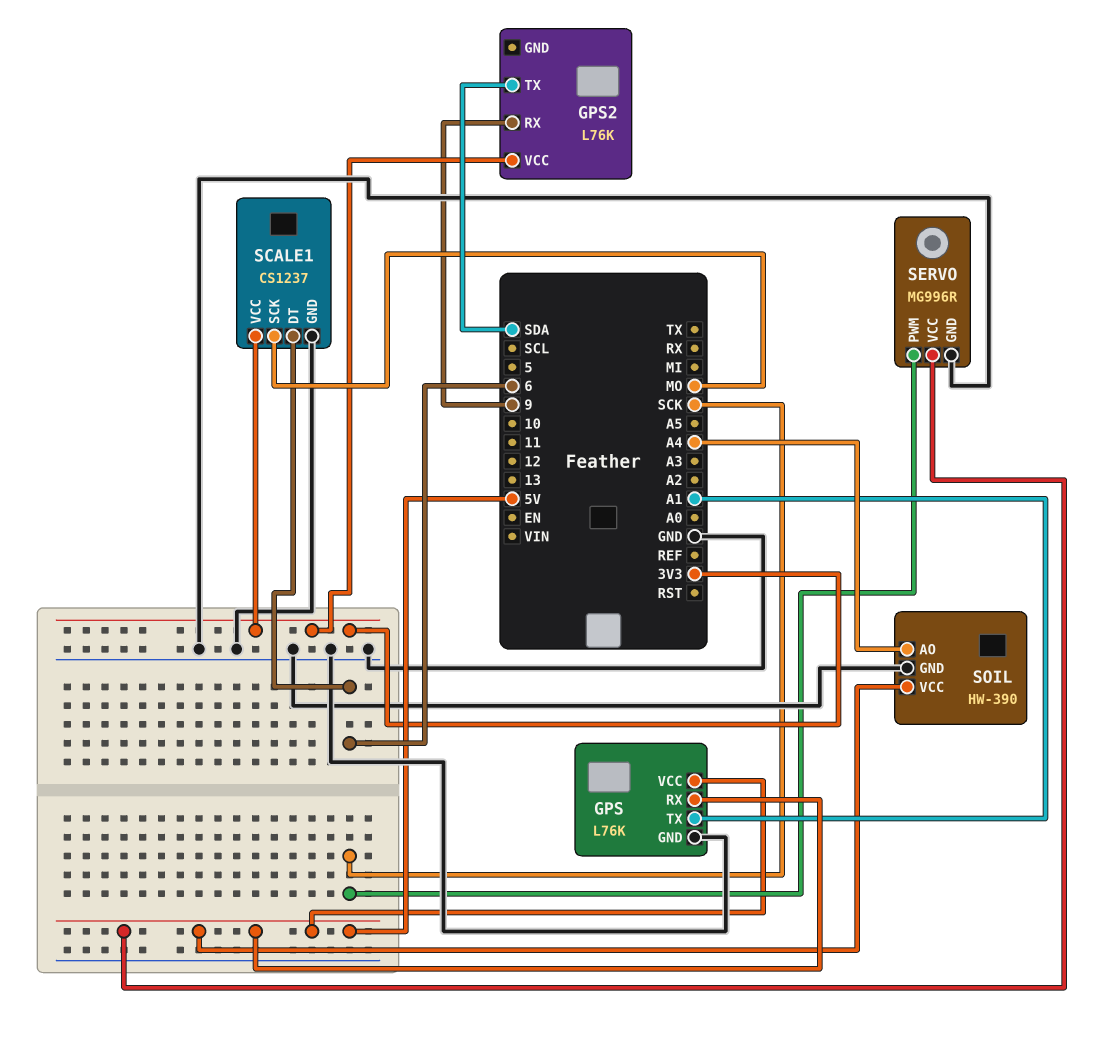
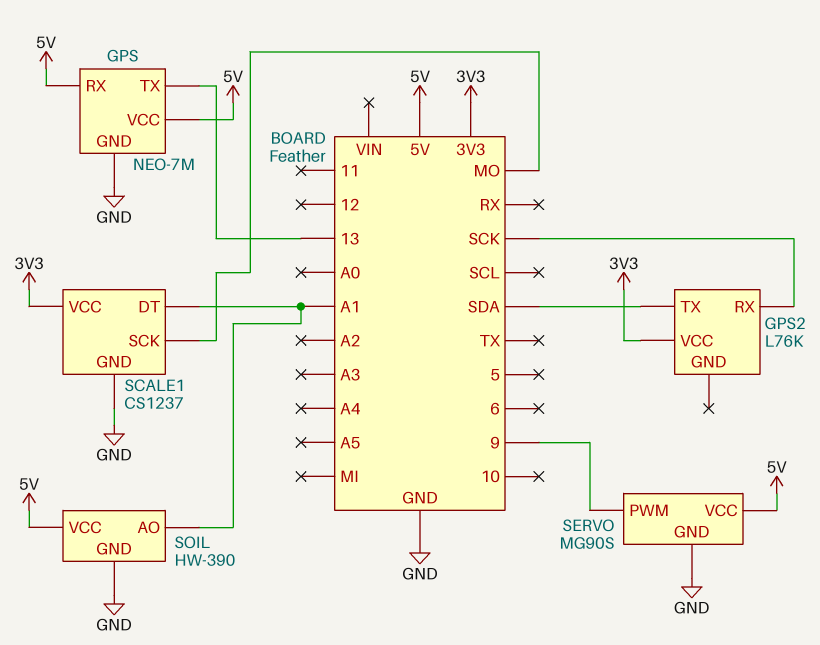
GPS: L76K -> NEO-7M
GPS pin TX: A1 -> 13
GPS2 pin RX: 9 -> SCK
SCALE1 pin DT: 6 -> A1
SERVO: MG996R -> MG90S
SERVO pin PWM: SCK -> 9
SOIL pin AO: A4 -> A1

